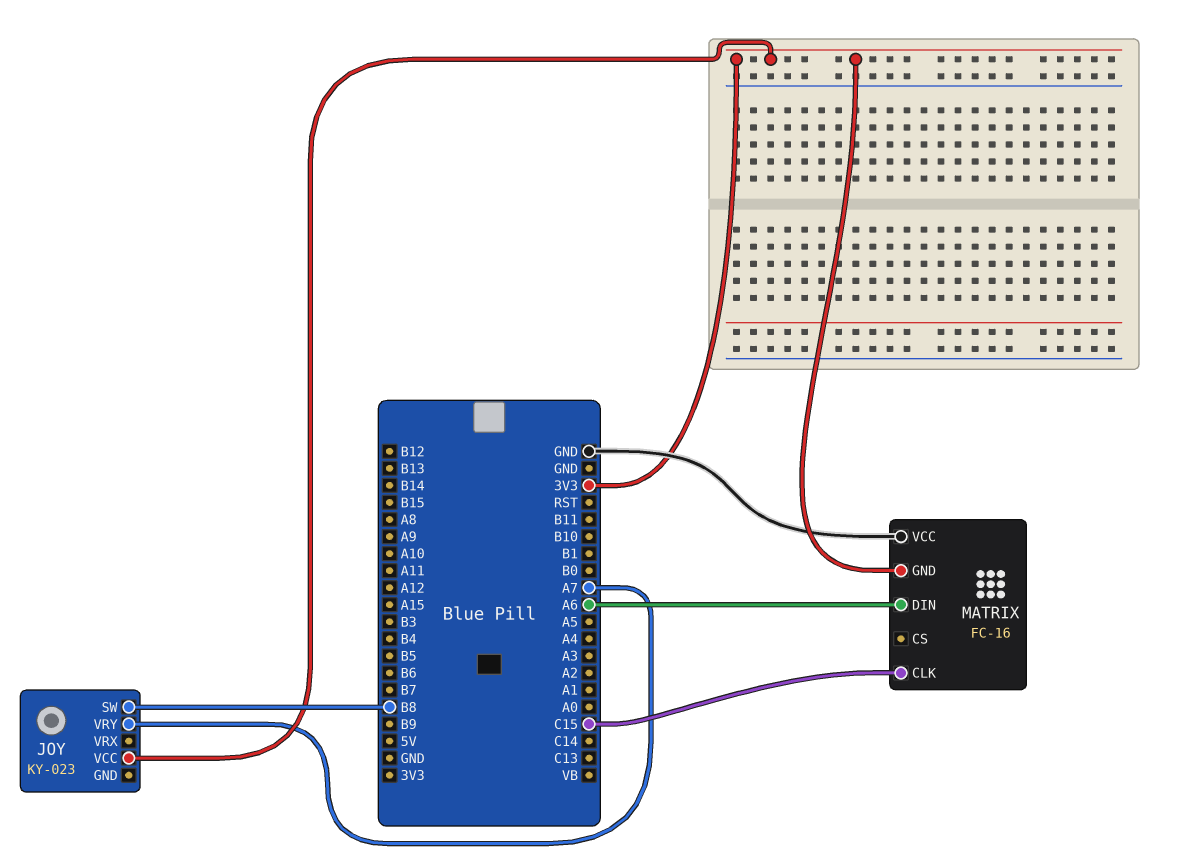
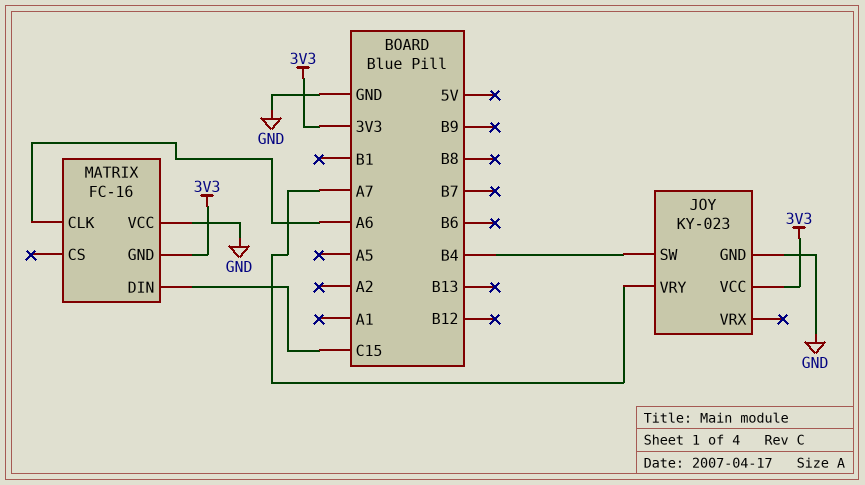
JOY pin GND: none -> GND
JOY pin SW: B8 -> B4
MATRIX pin CLK: C15 -> A6
MATRIX pin DIN: A6 -> C15

